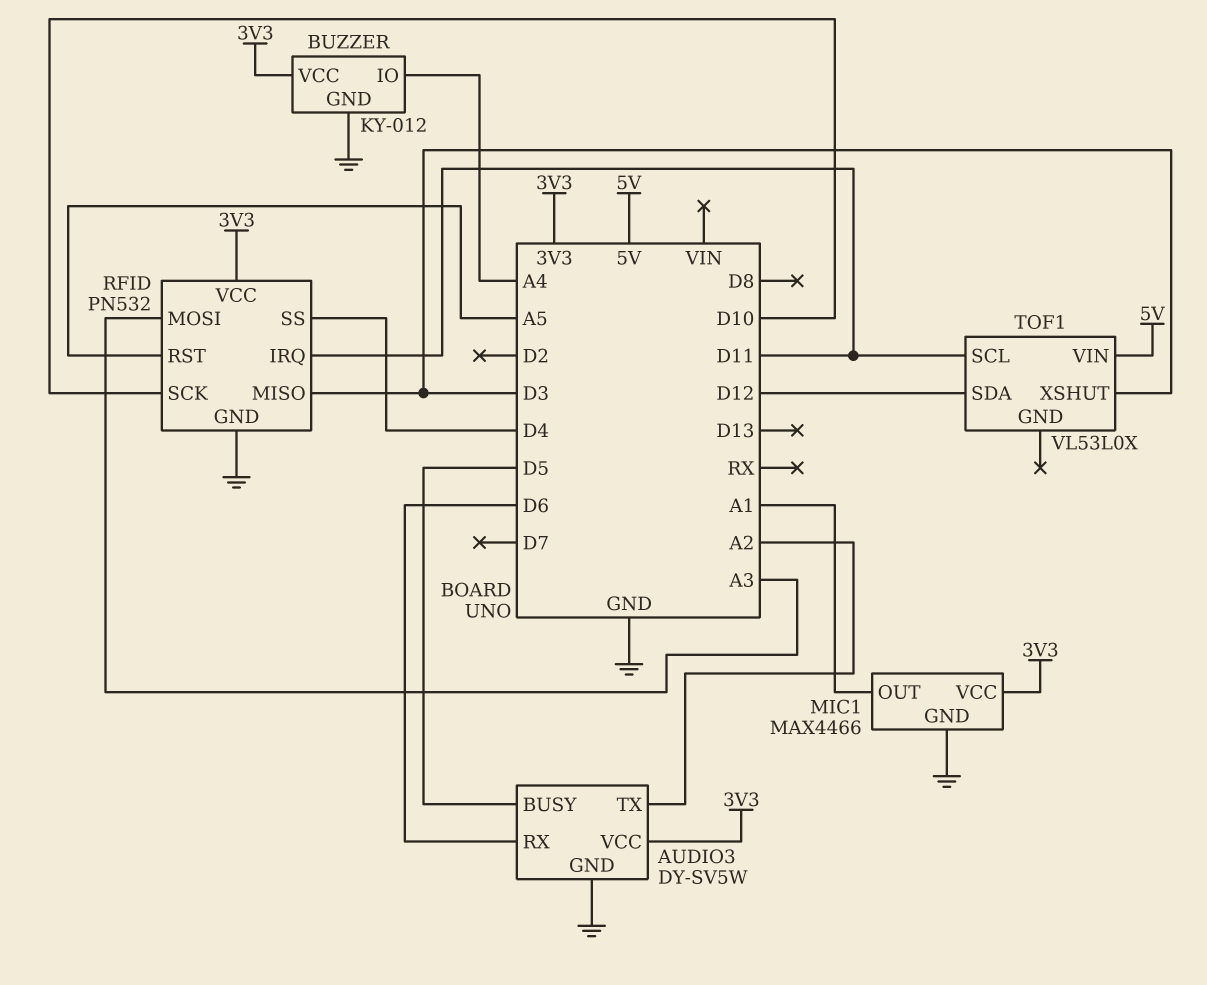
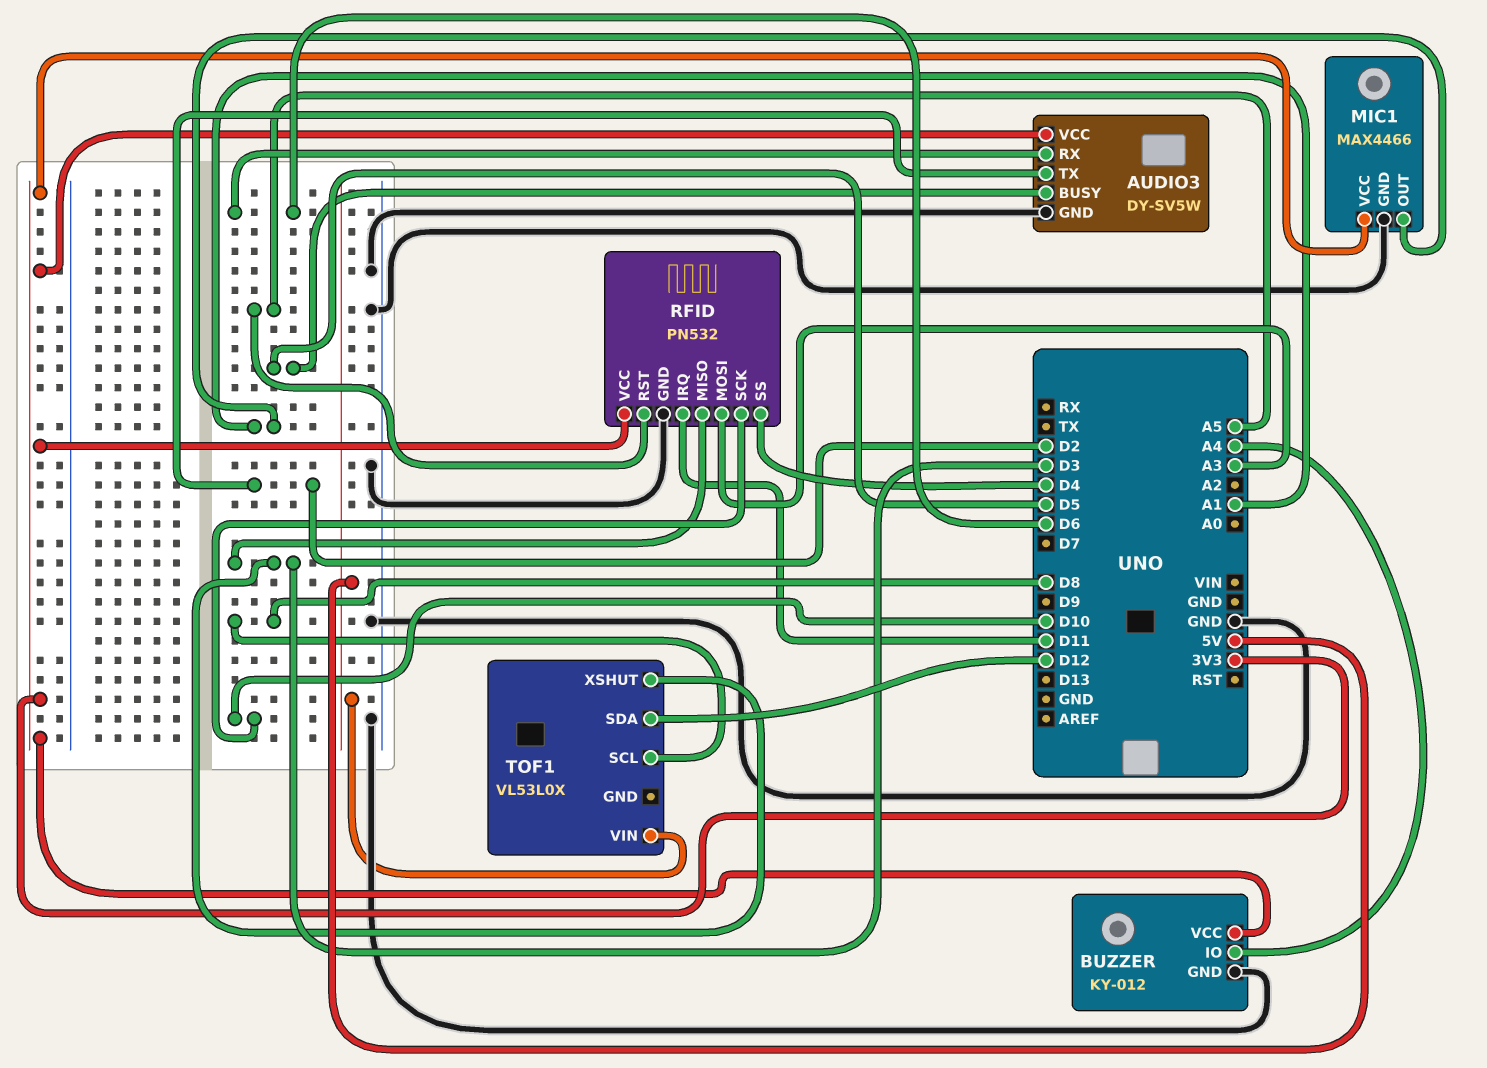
AUDIO3 pin TX: A2 -> D2
TOF1 pin SCL: D11 -> D8

